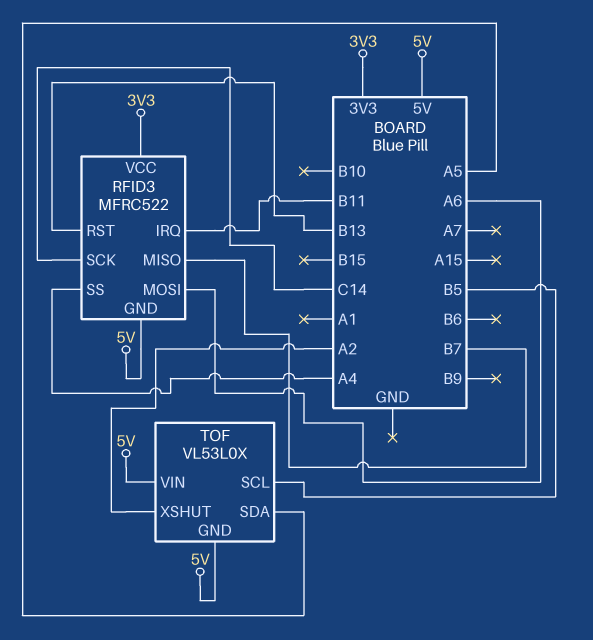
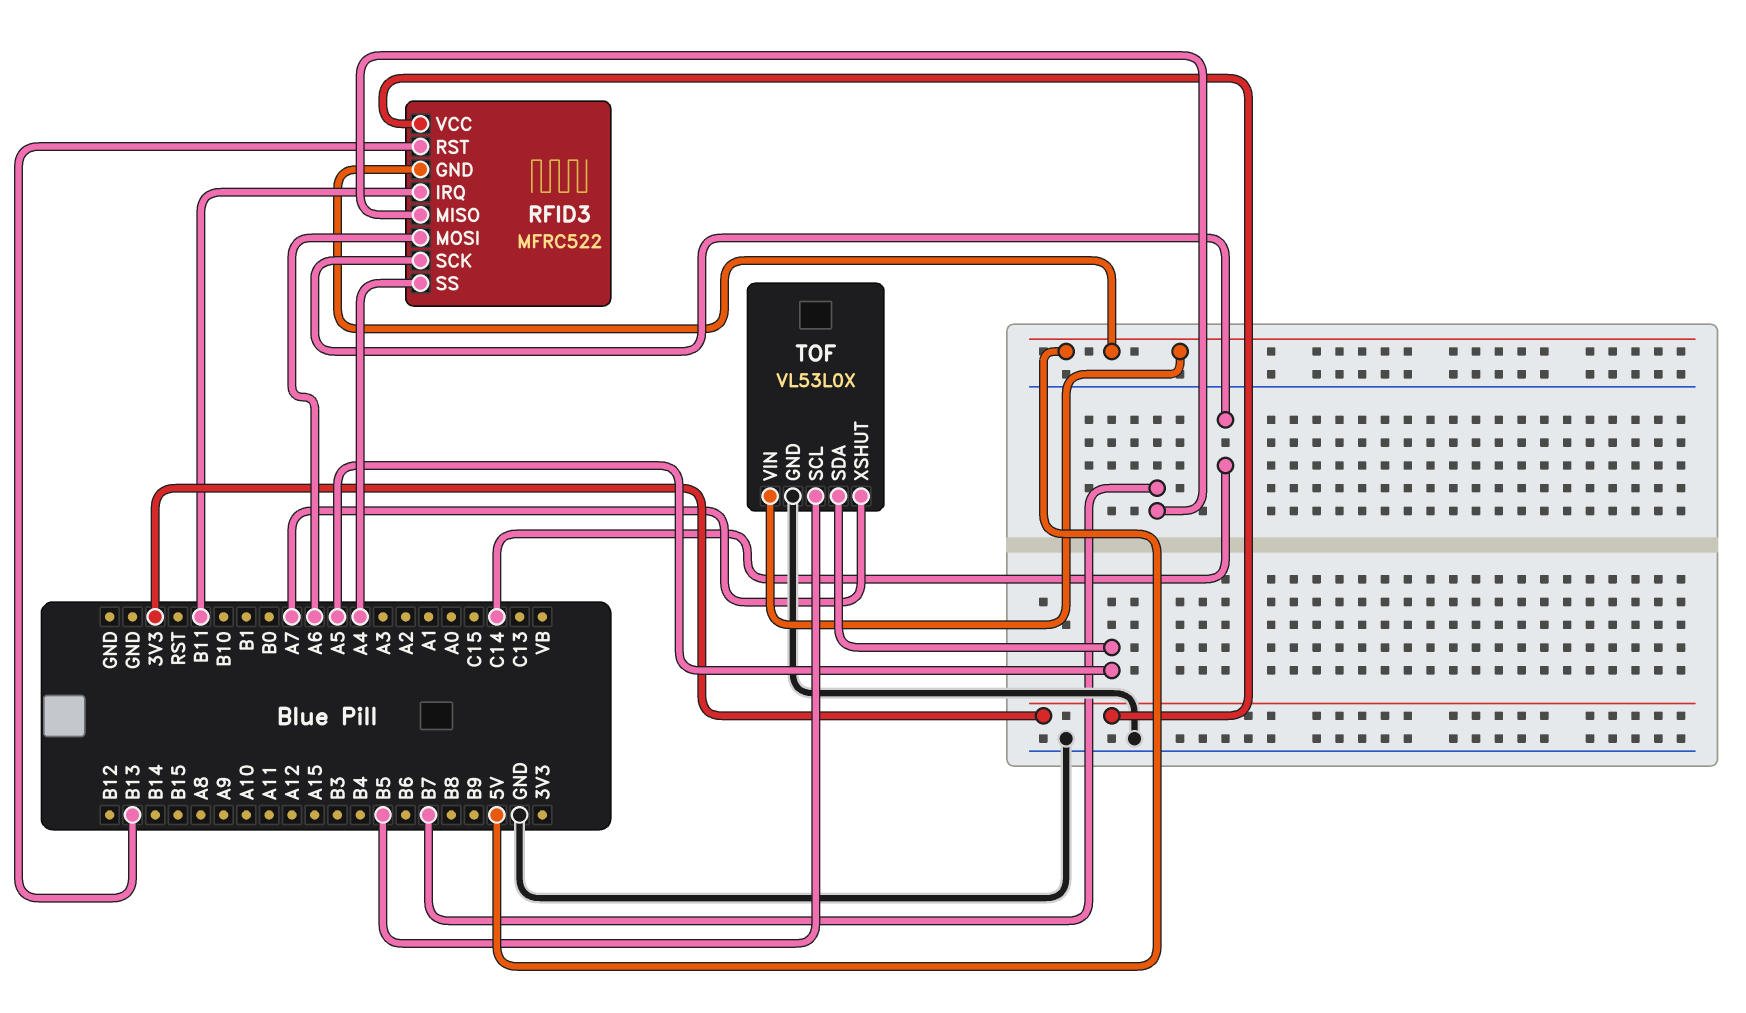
TOF pin GND: 5V -> GND
TOF pin XSHUT: A2 -> A7

